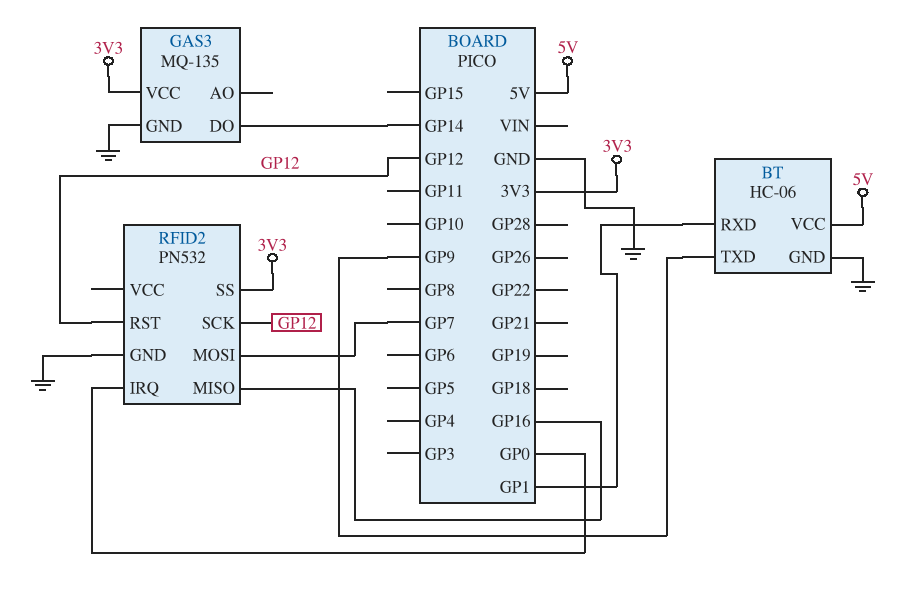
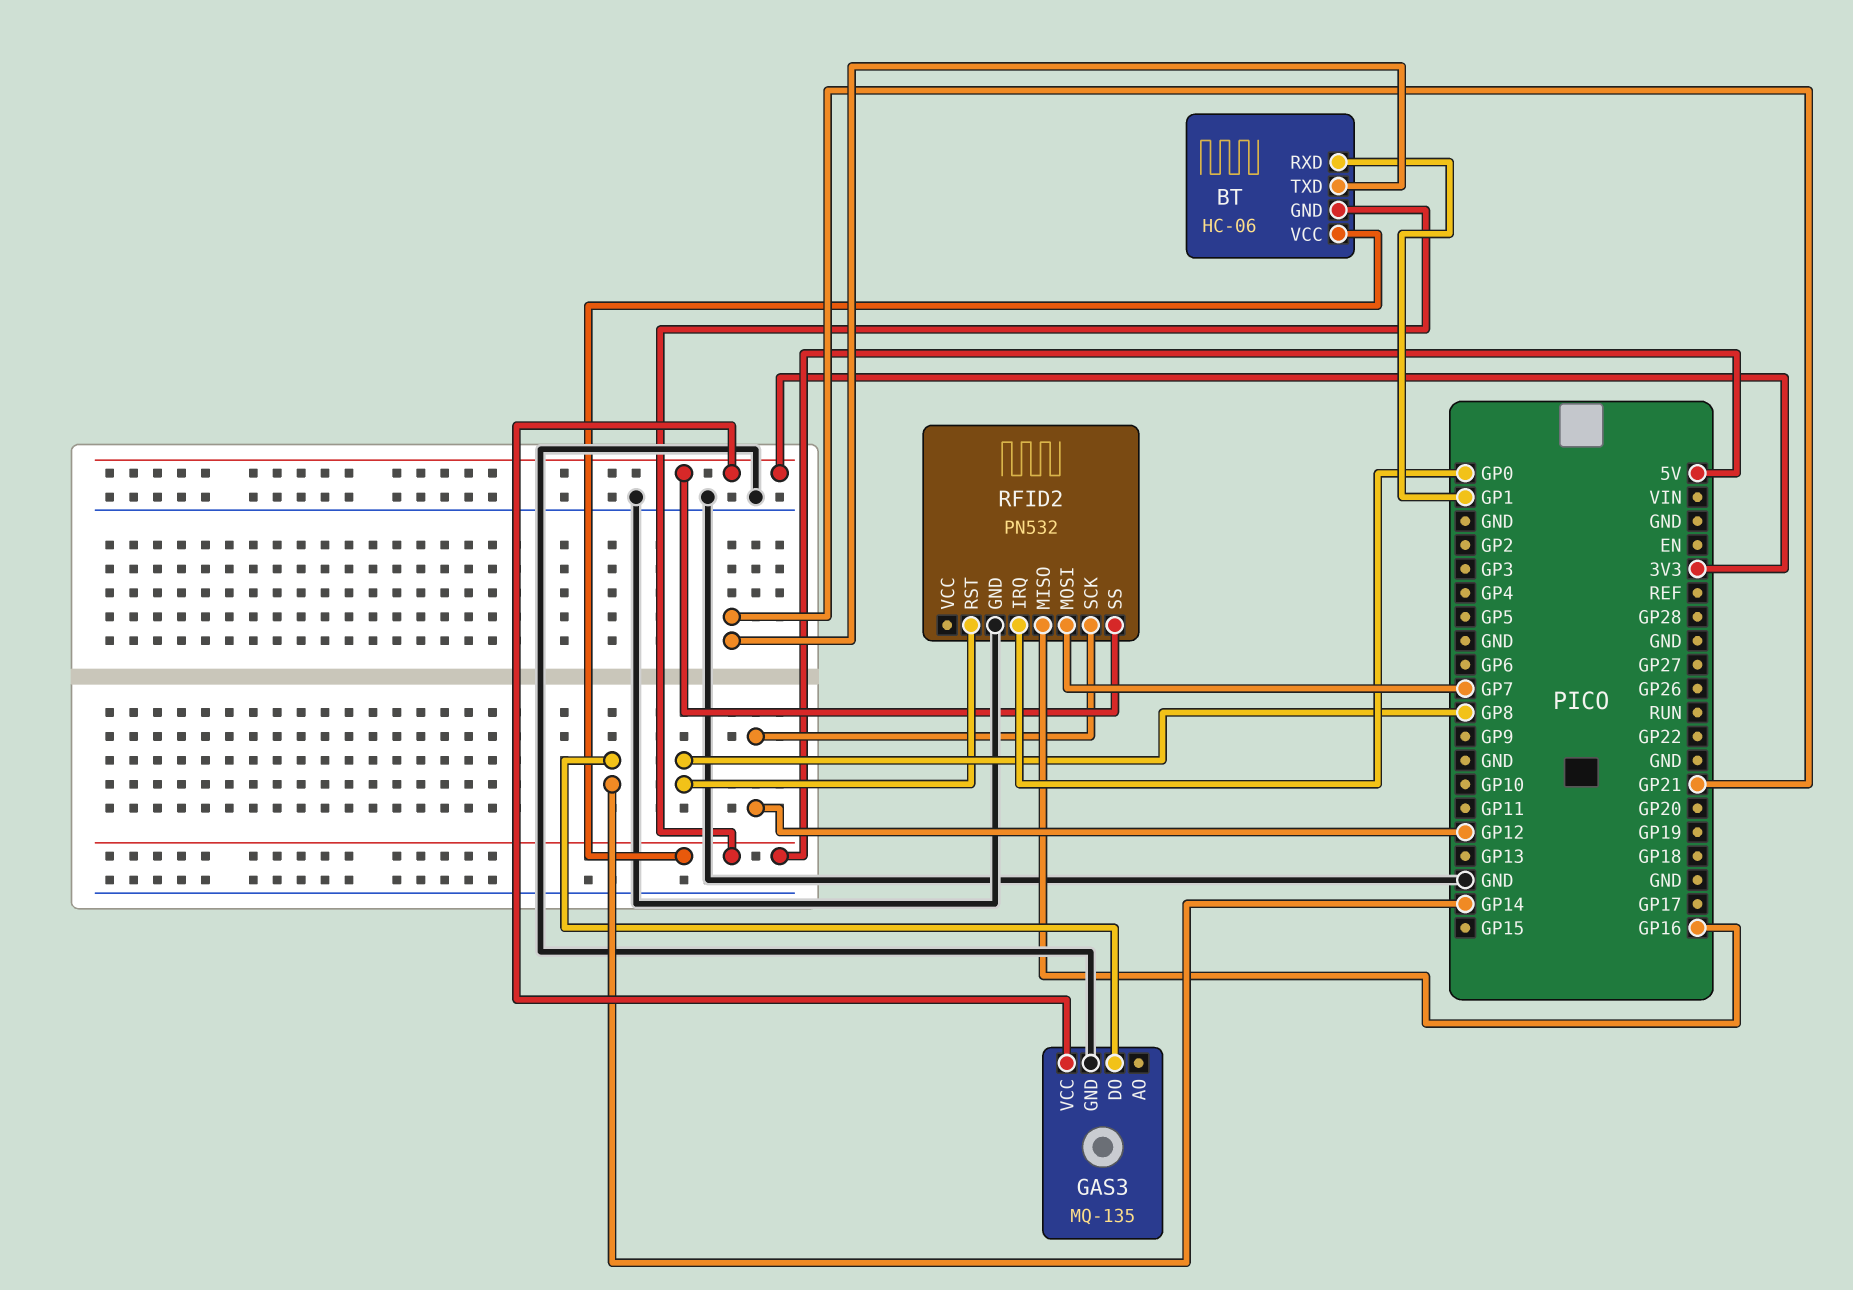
BT pin GND: GND -> 5V
BT pin TXD: GP9 -> GP21
RFID2 pin RST: GP12 -> GP8

